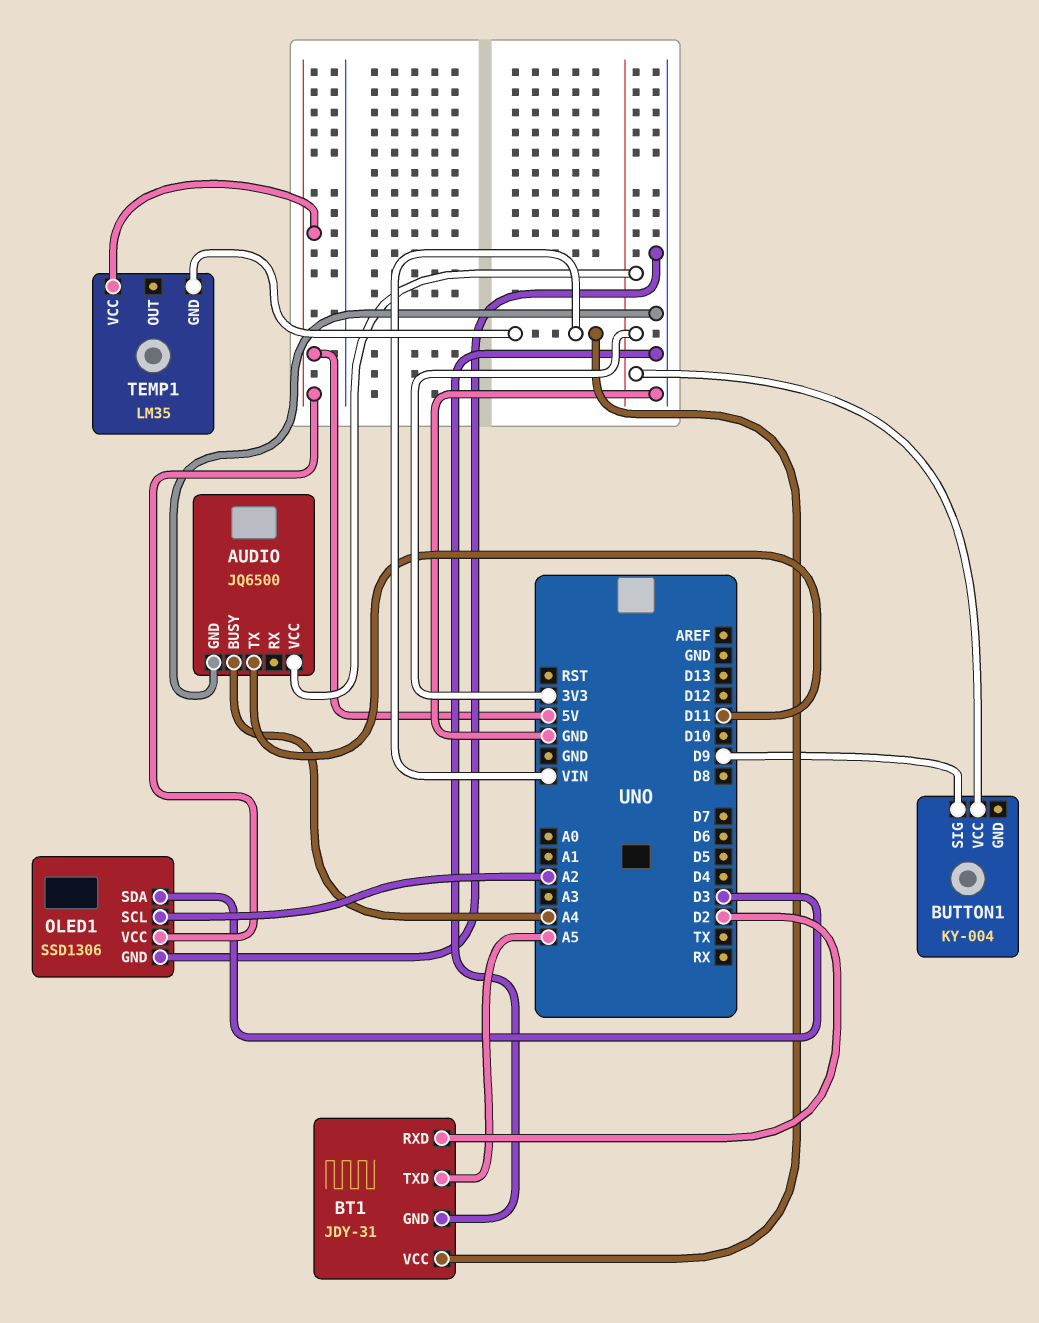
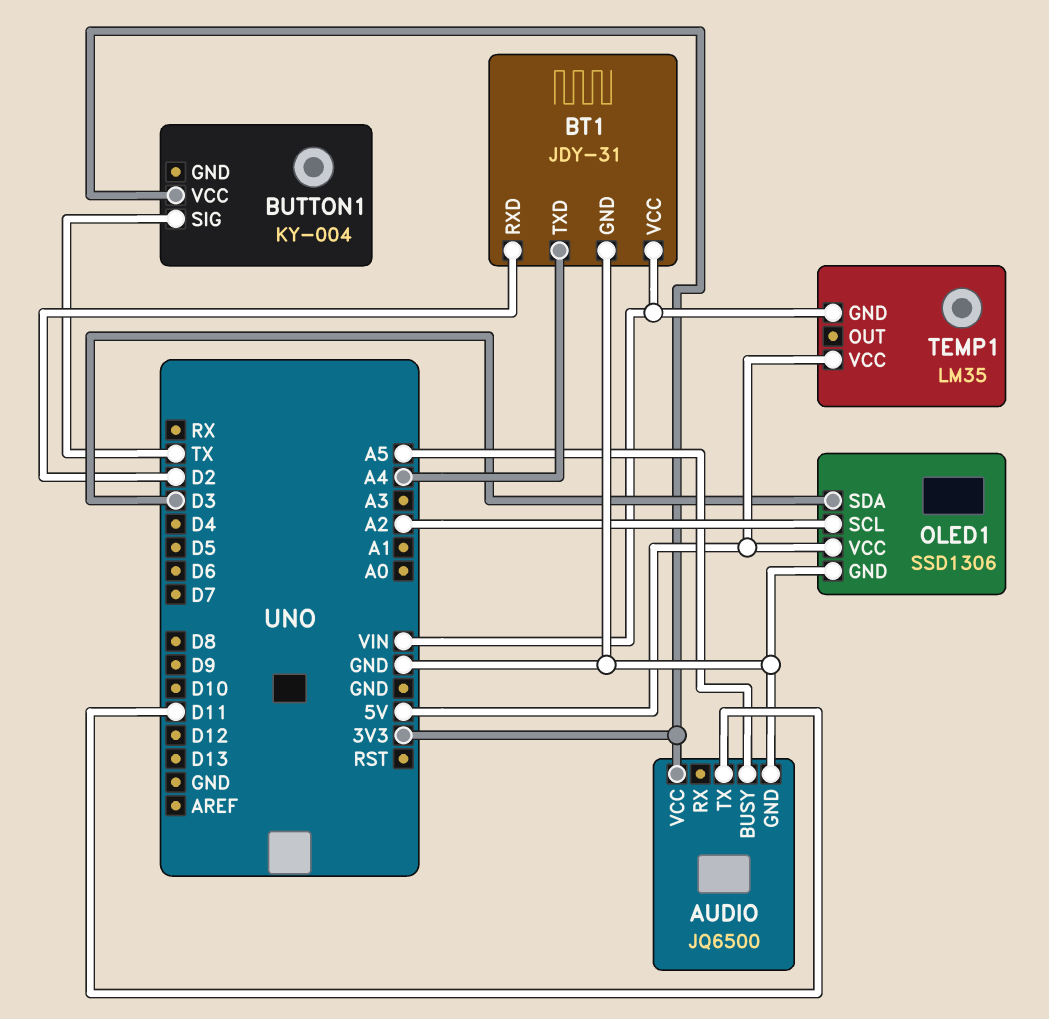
AUDIO pin BUSY: A4 -> A5
BT1 pin TXD: A5 -> A4
BUTTON1 pin SIG: D9 -> TX

